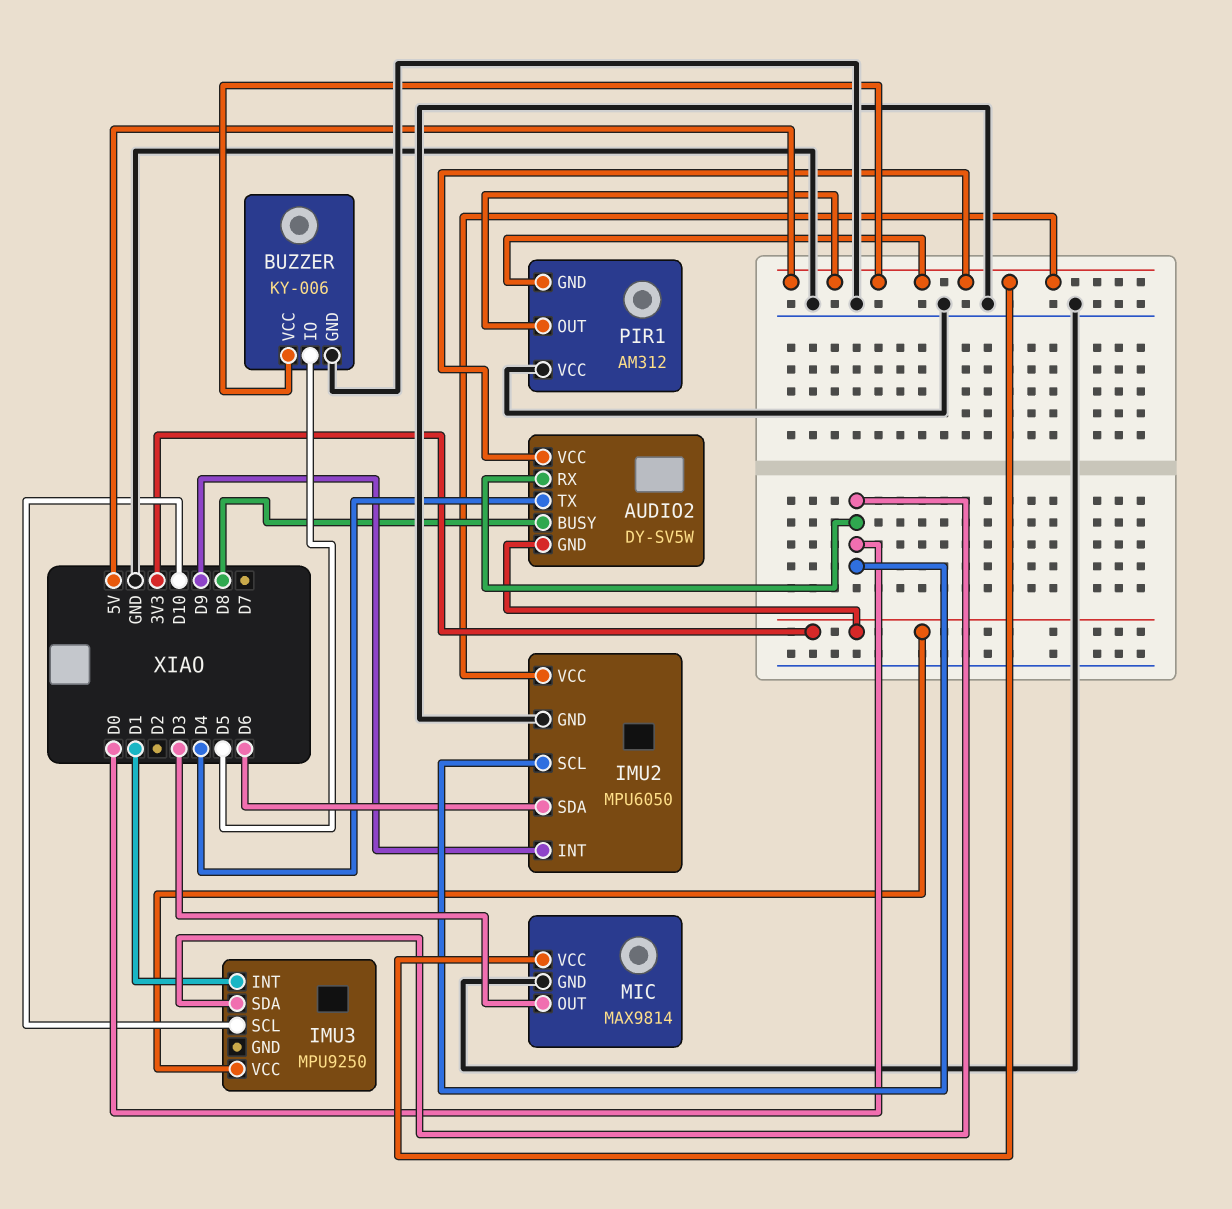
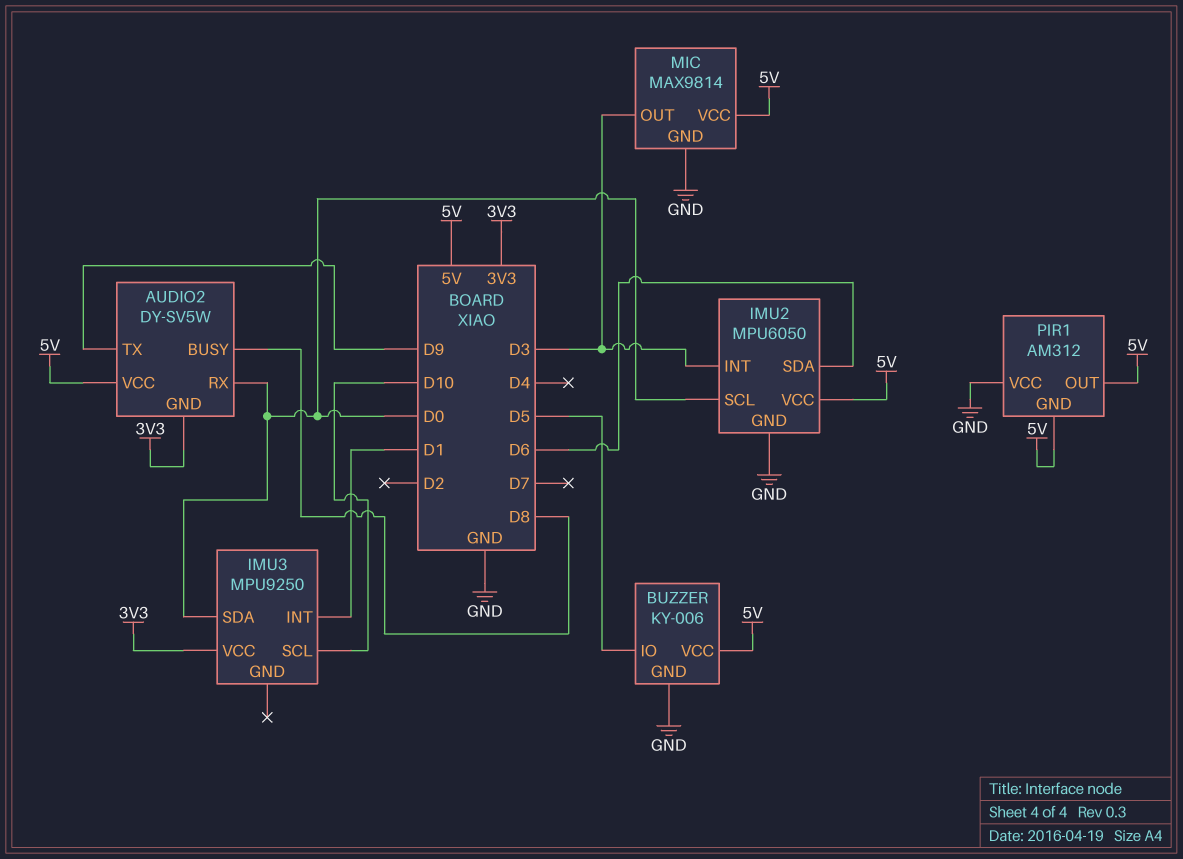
AUDIO2 pin TX: D4 -> D9
IMU2 pin INT: D9 -> D3

